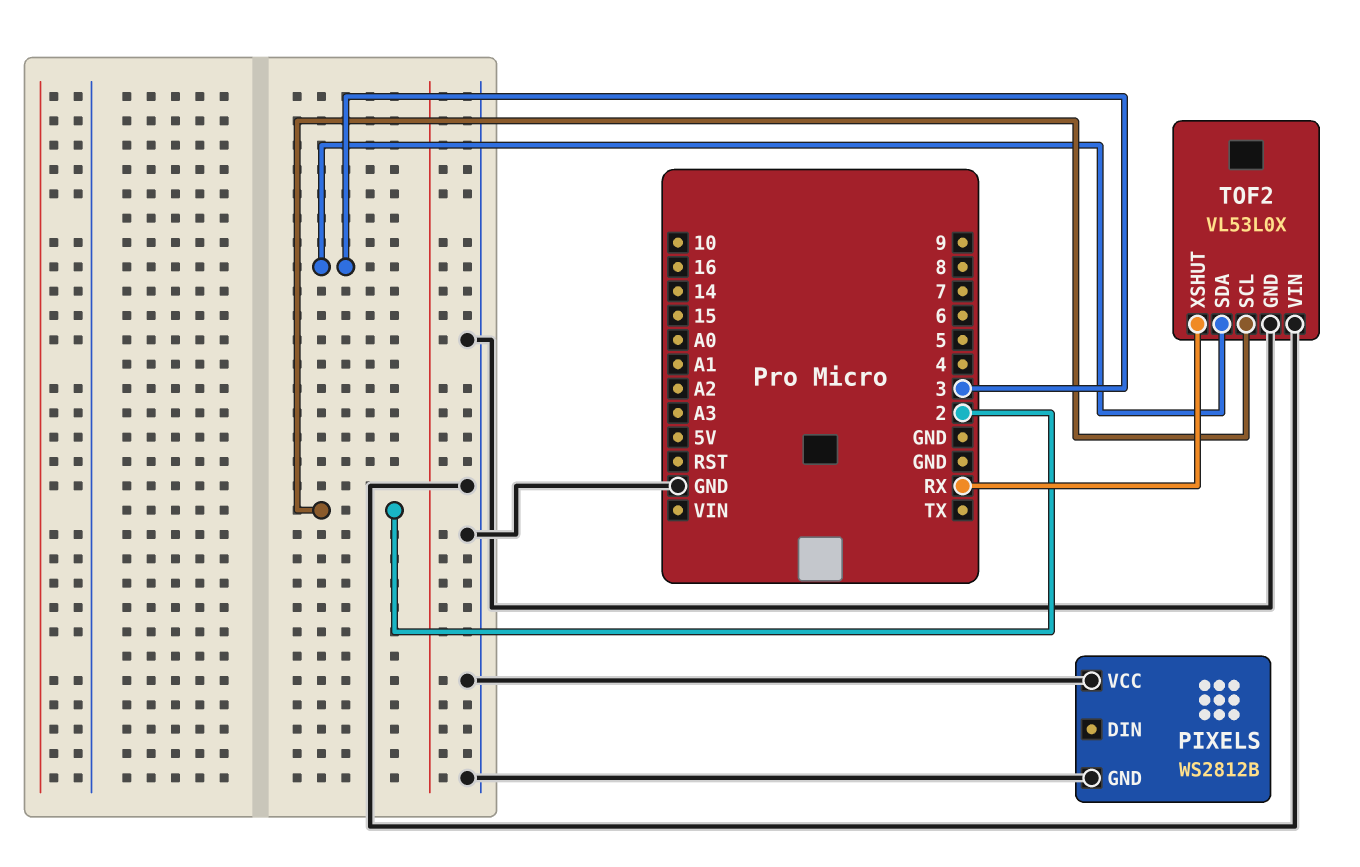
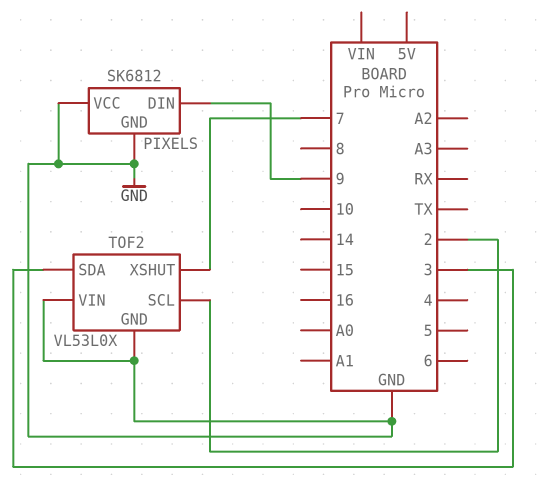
PIXELS: WS2812B -> SK6812
PIXELS pin DIN: none -> 9
TOF2 pin XSHUT: RX -> 7

